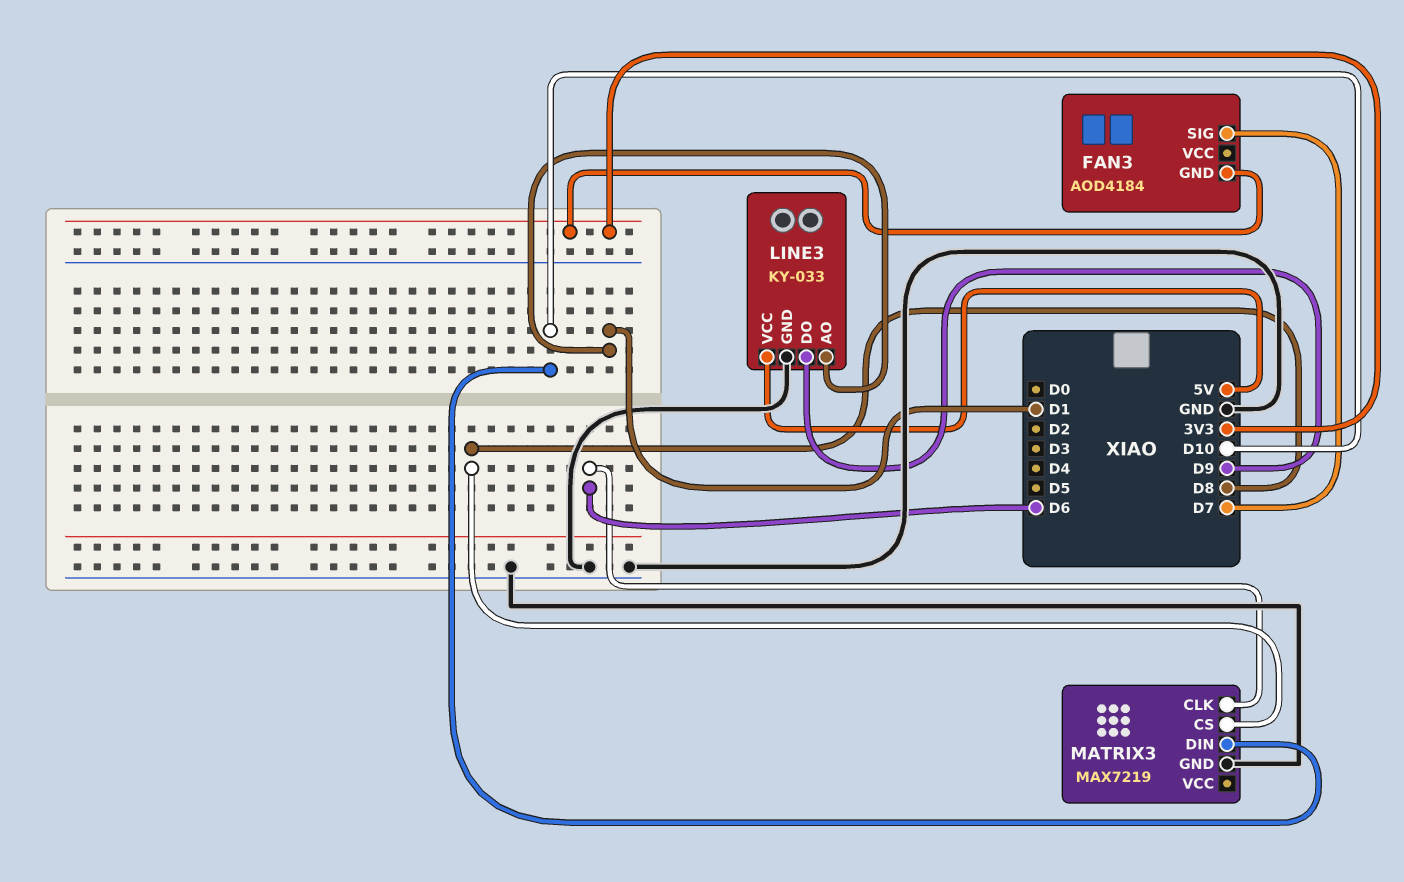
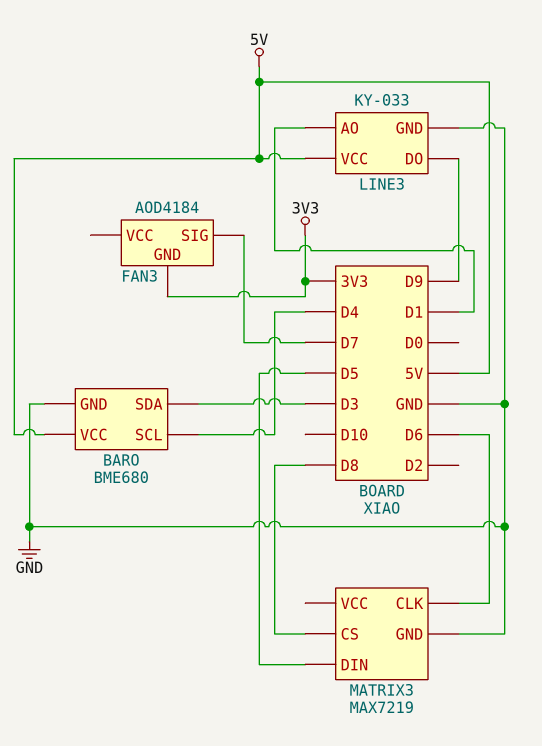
BARO: none -> BME680
BARO pin GND: none -> GND
BARO pin SCL: none -> D4
BARO pin SDA: none -> D3
BARO pin VCC: none -> 5V
MATRIX3 pin DIN: D10 -> D5

